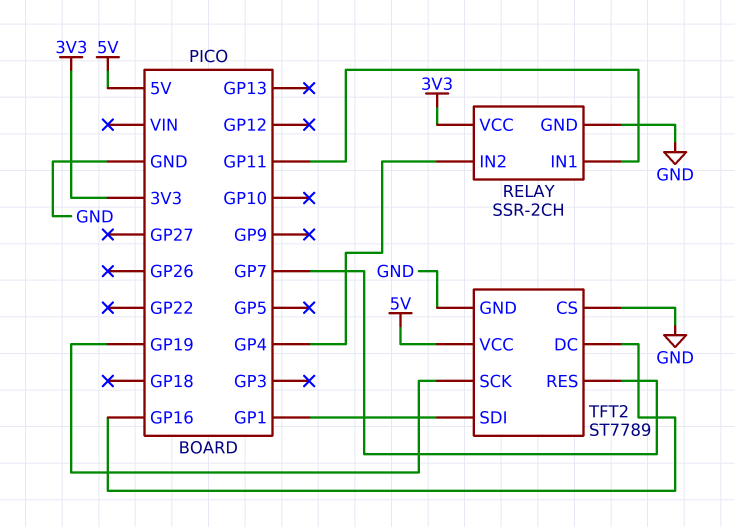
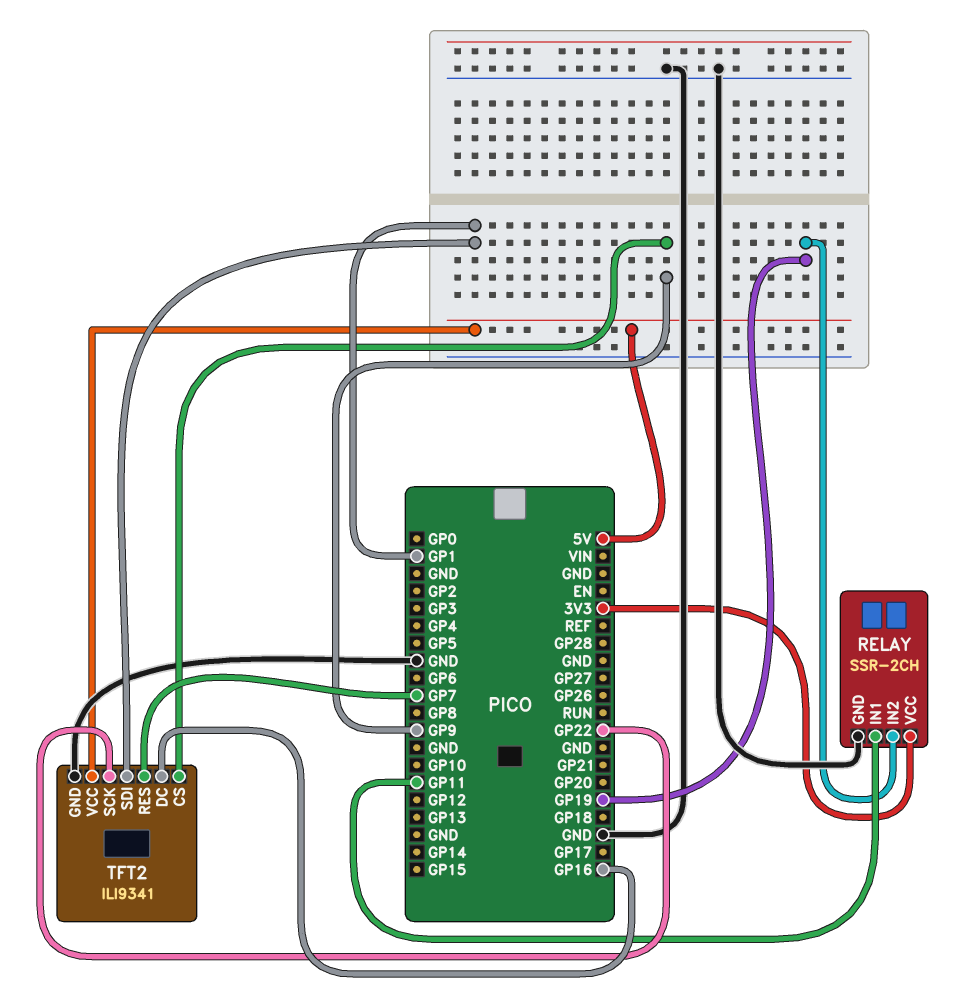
RELAY pin IN2: GP4 -> GP19
TFT2: ST7789 -> ILI9341
TFT2 pin CS: GND -> GP9
TFT2 pin SCK: GP19 -> GP22

